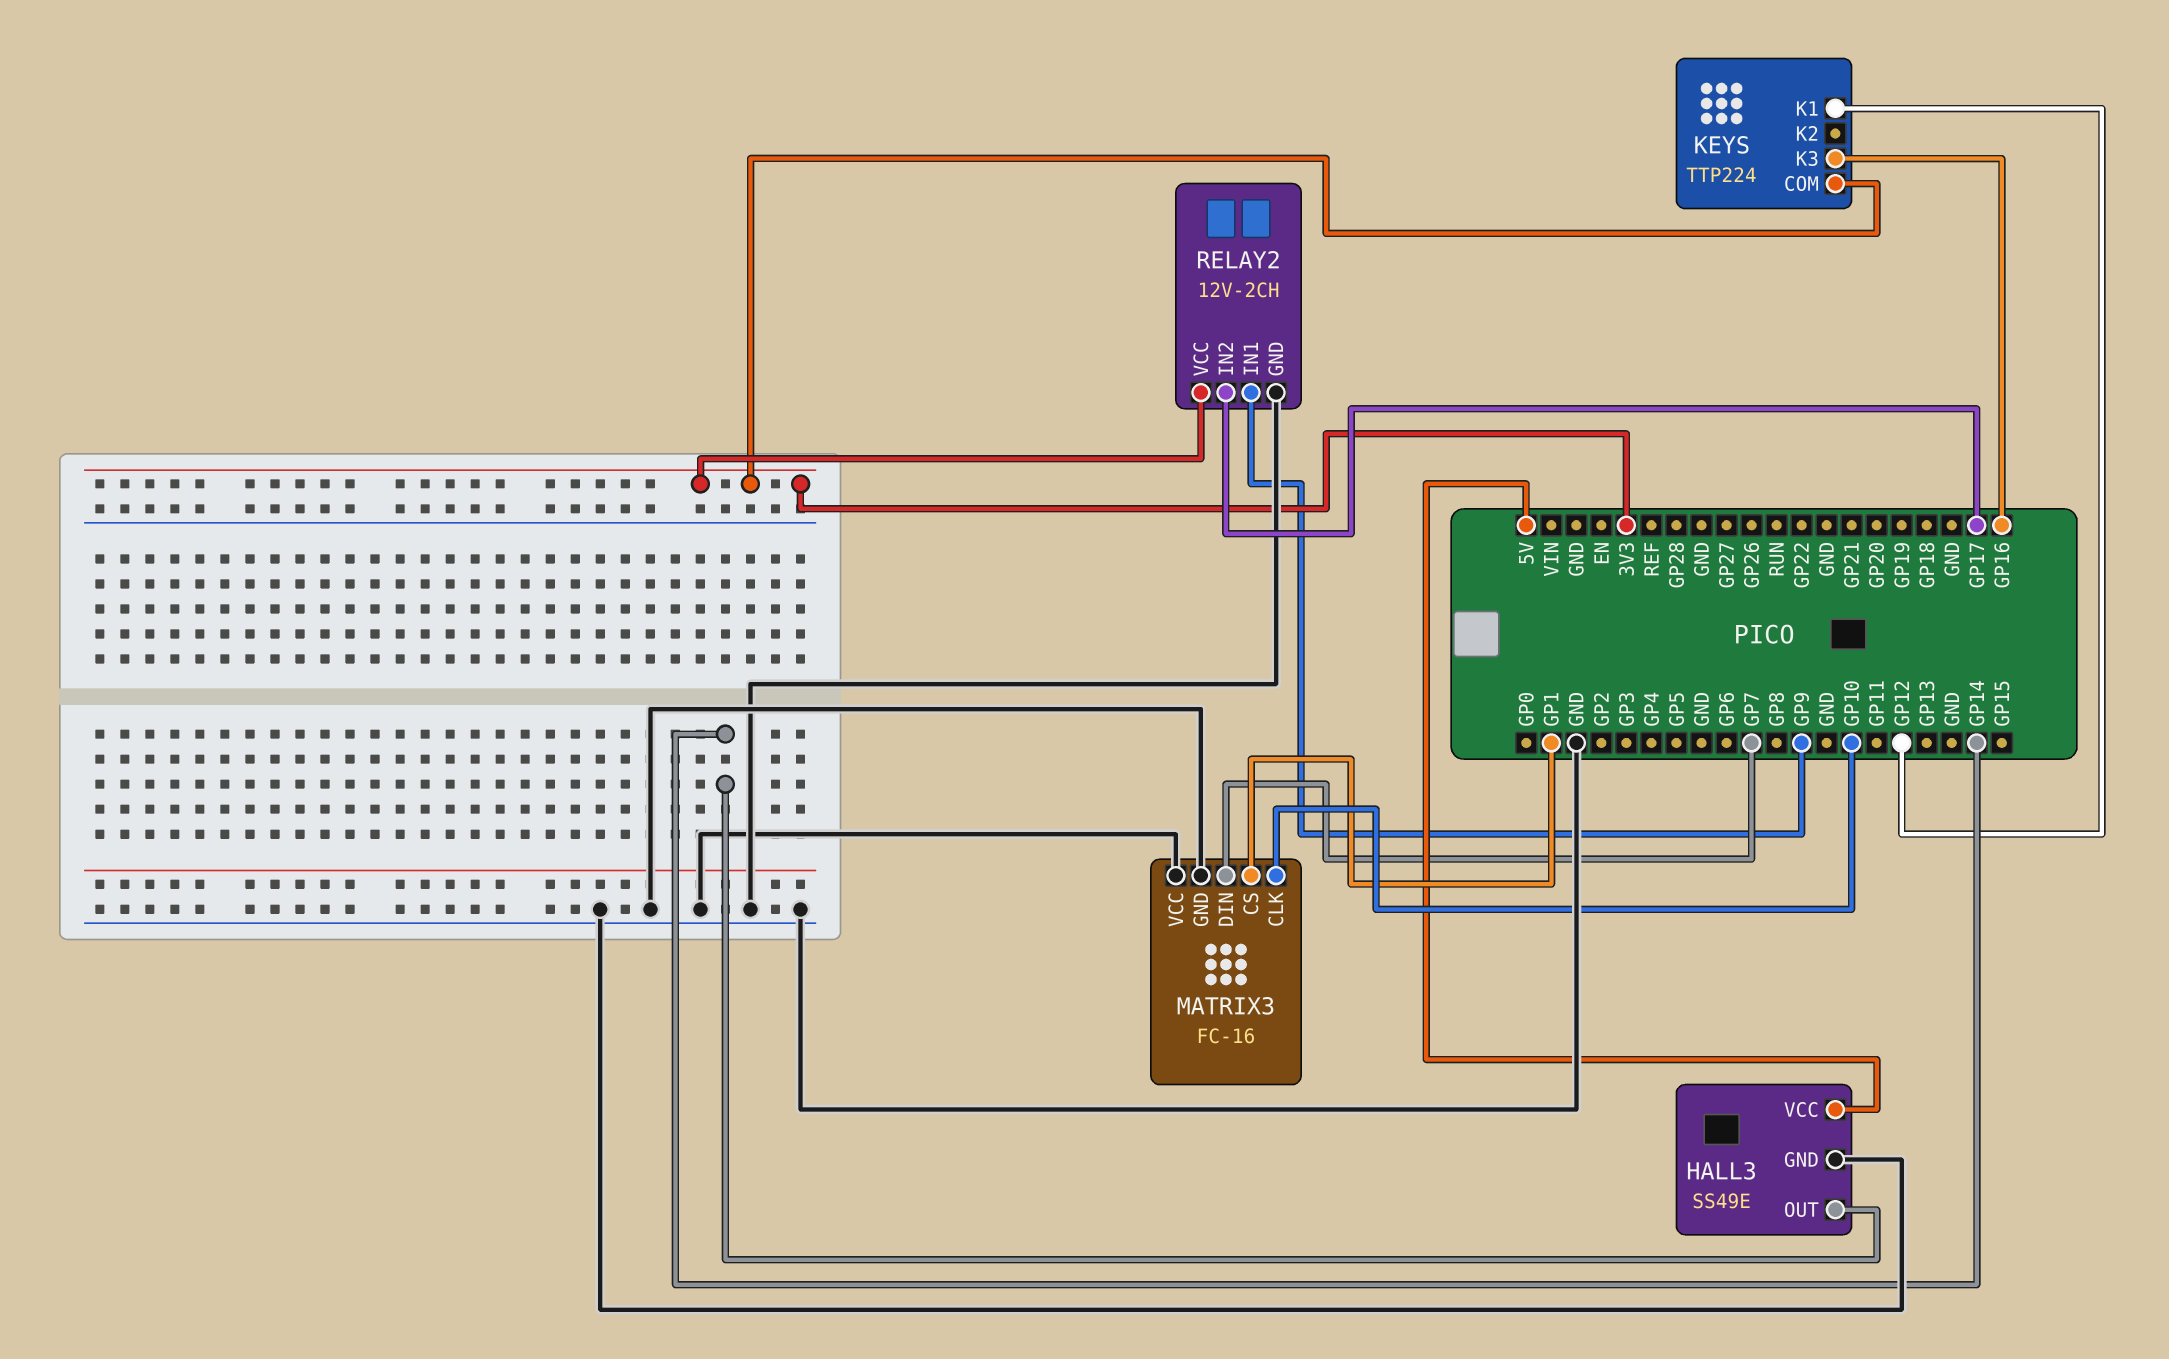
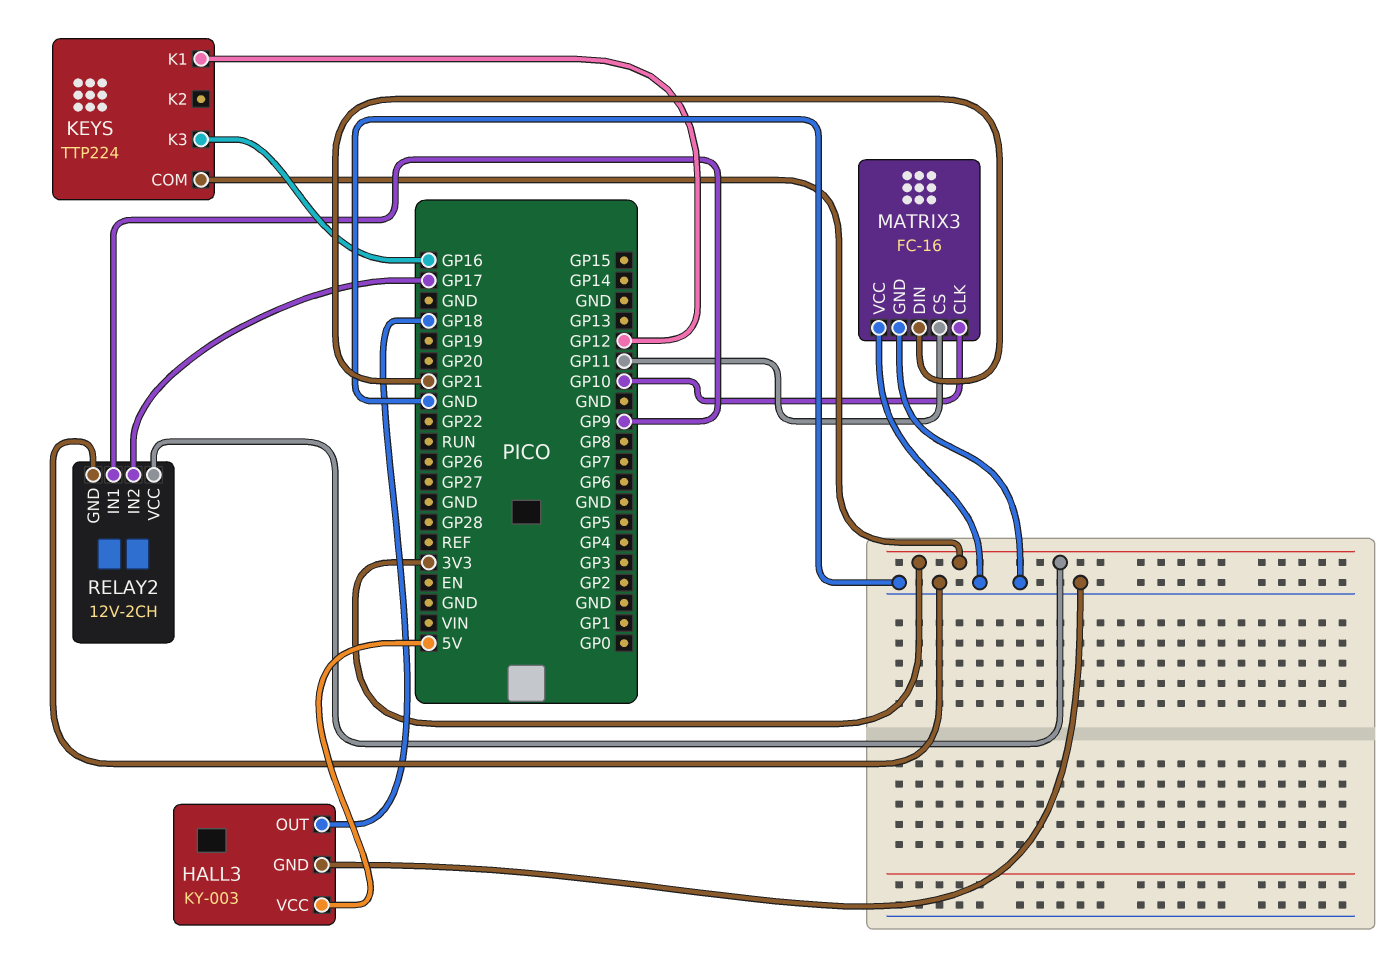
HALL3: SS49E -> KY-003
HALL3 pin OUT: GP14 -> GP18
MATRIX3 pin CS: GP1 -> GP11
MATRIX3 pin DIN: GP7 -> GP21

